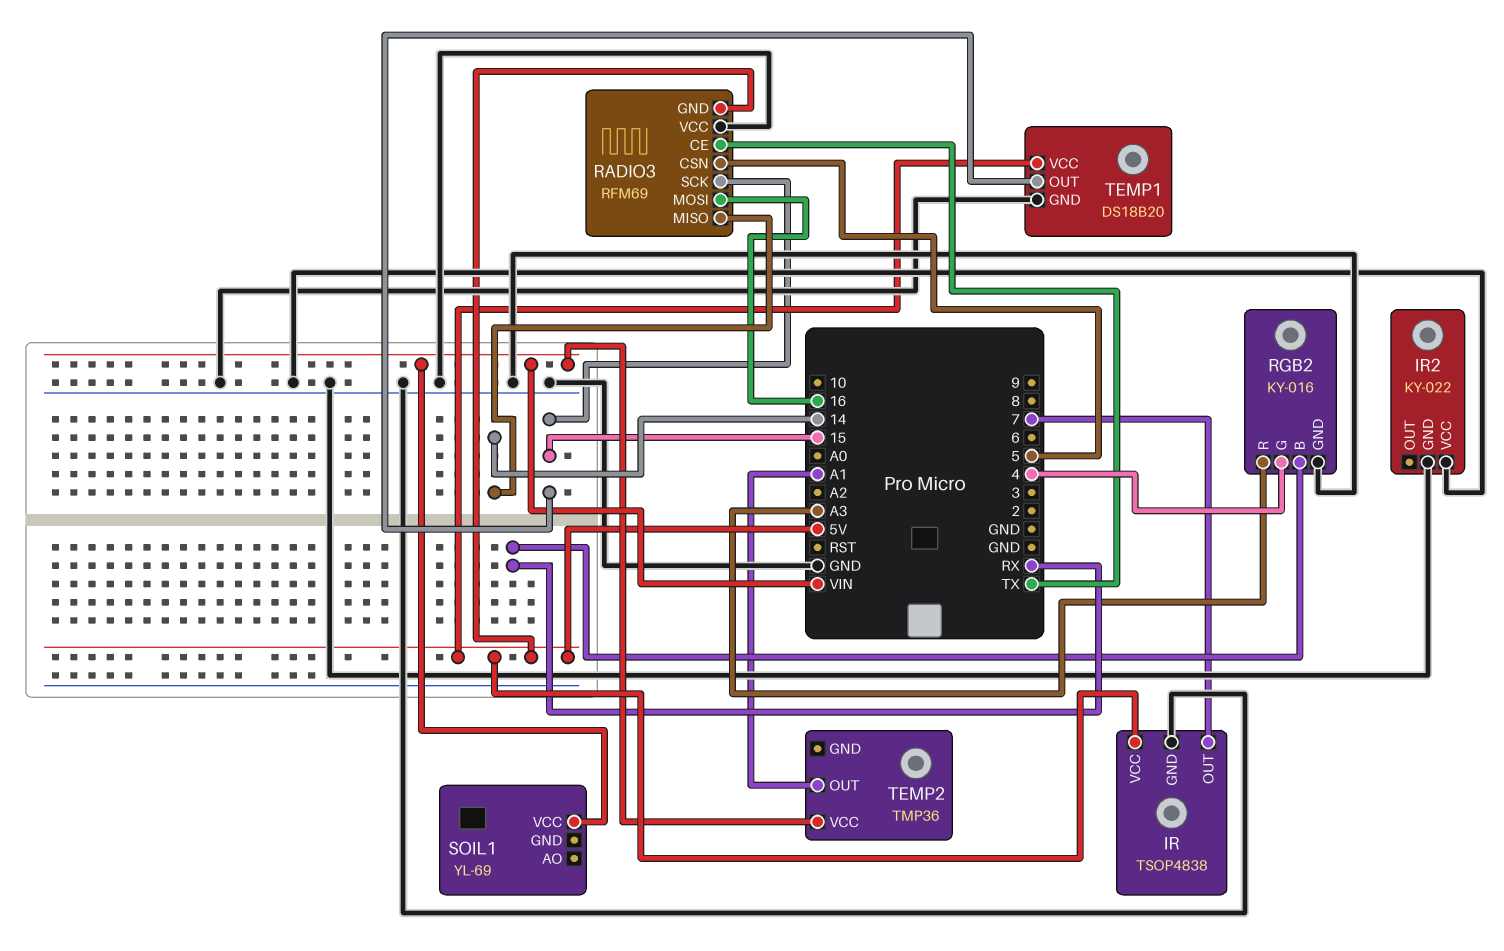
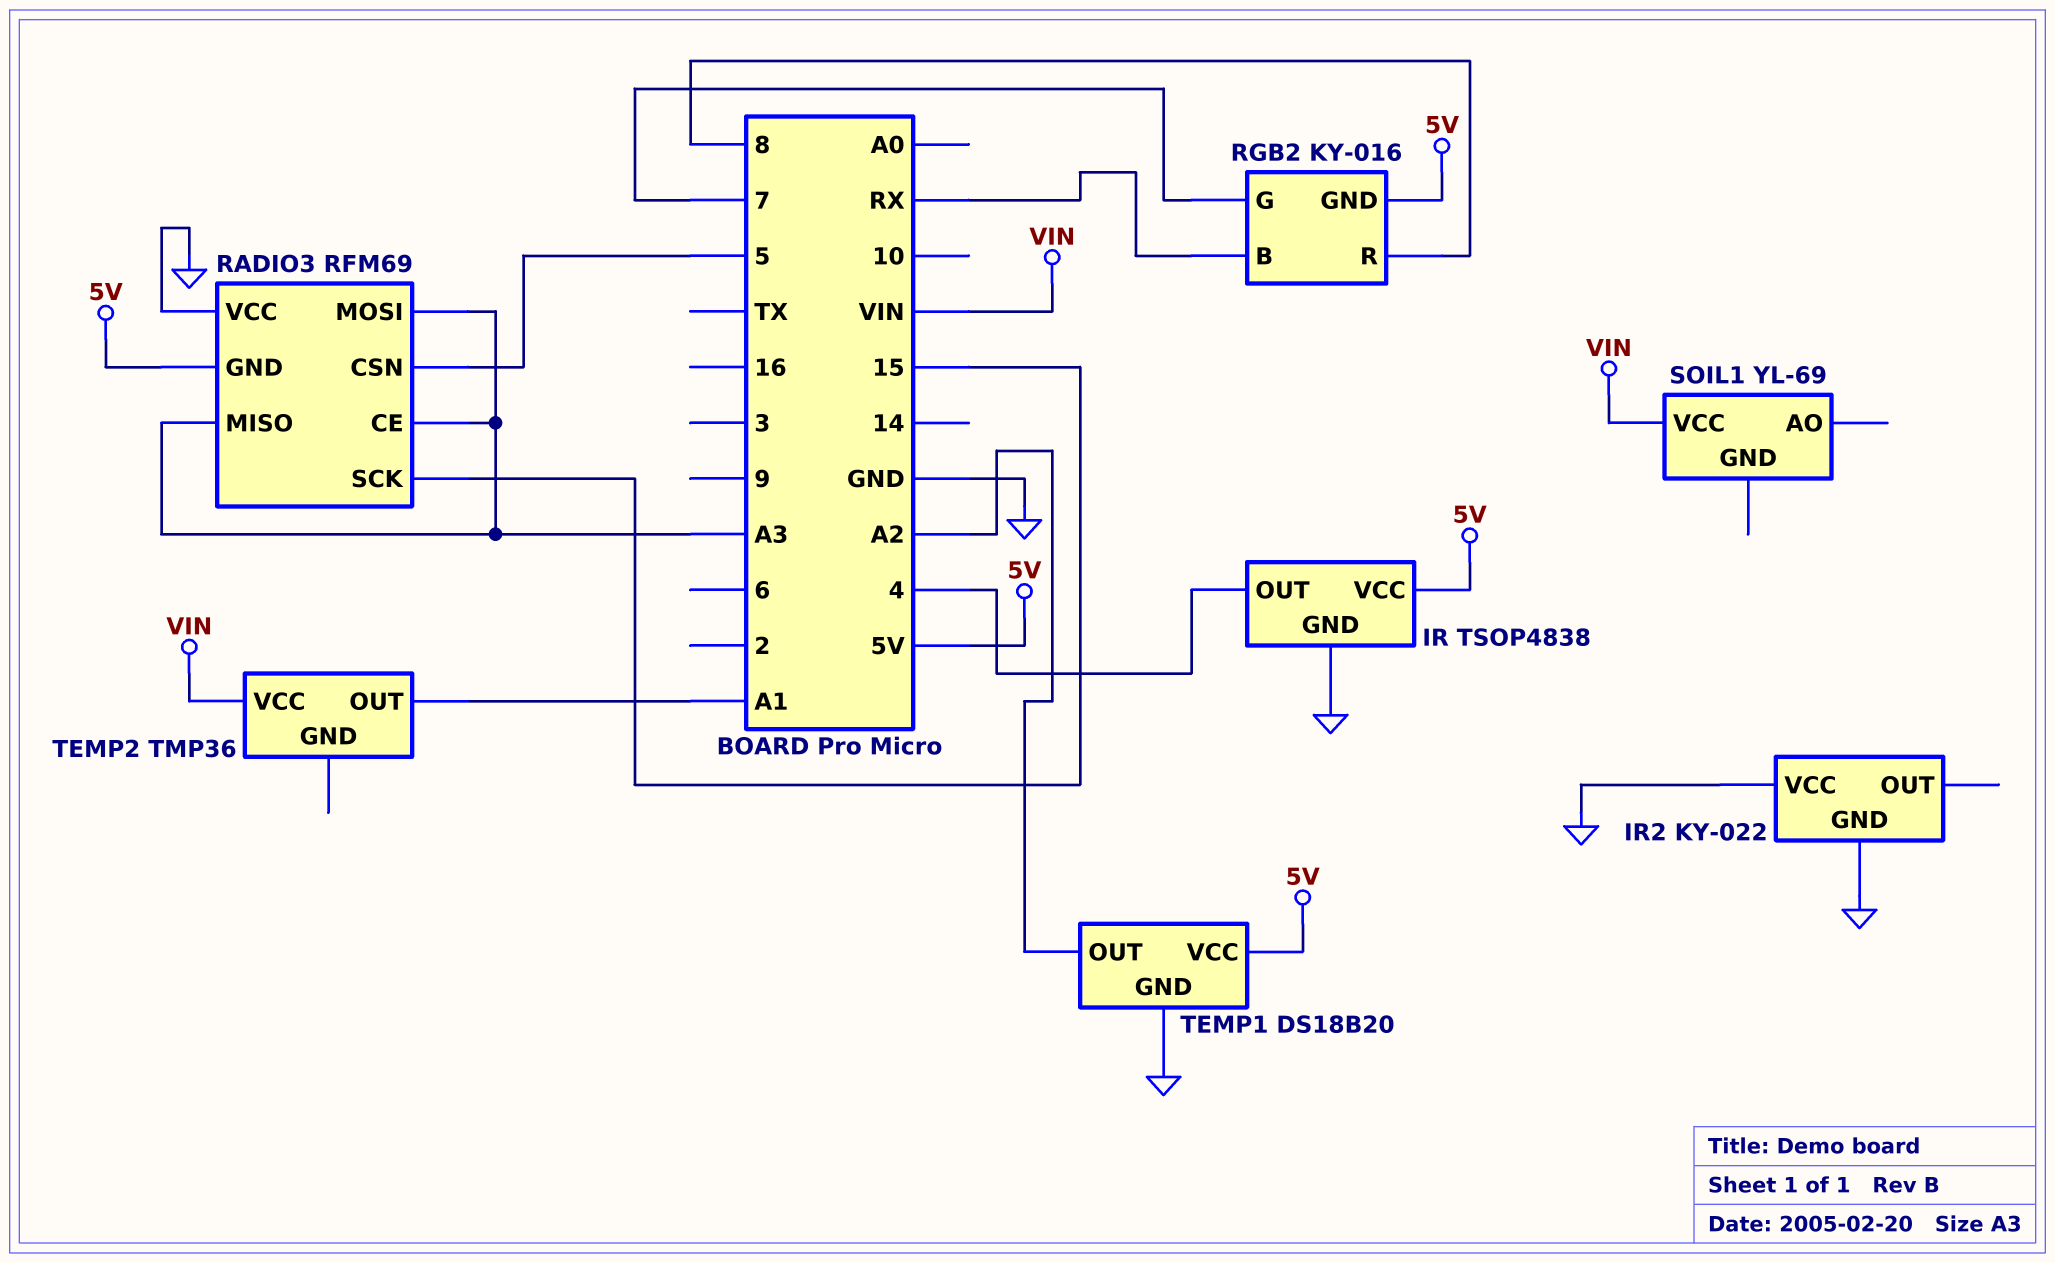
IR pin OUT: 7 -> 4
RADIO3 pin CE: TX -> A3
RADIO3 pin MISO: 14 -> A3
RADIO3 pin MOSI: 16 -> A3
RGB2 pin G: 4 -> 7
RGB2 pin GND: GND -> 5V
RGB2 pin R: A3 -> 8
TEMP1 pin OUT: 15 -> A2

